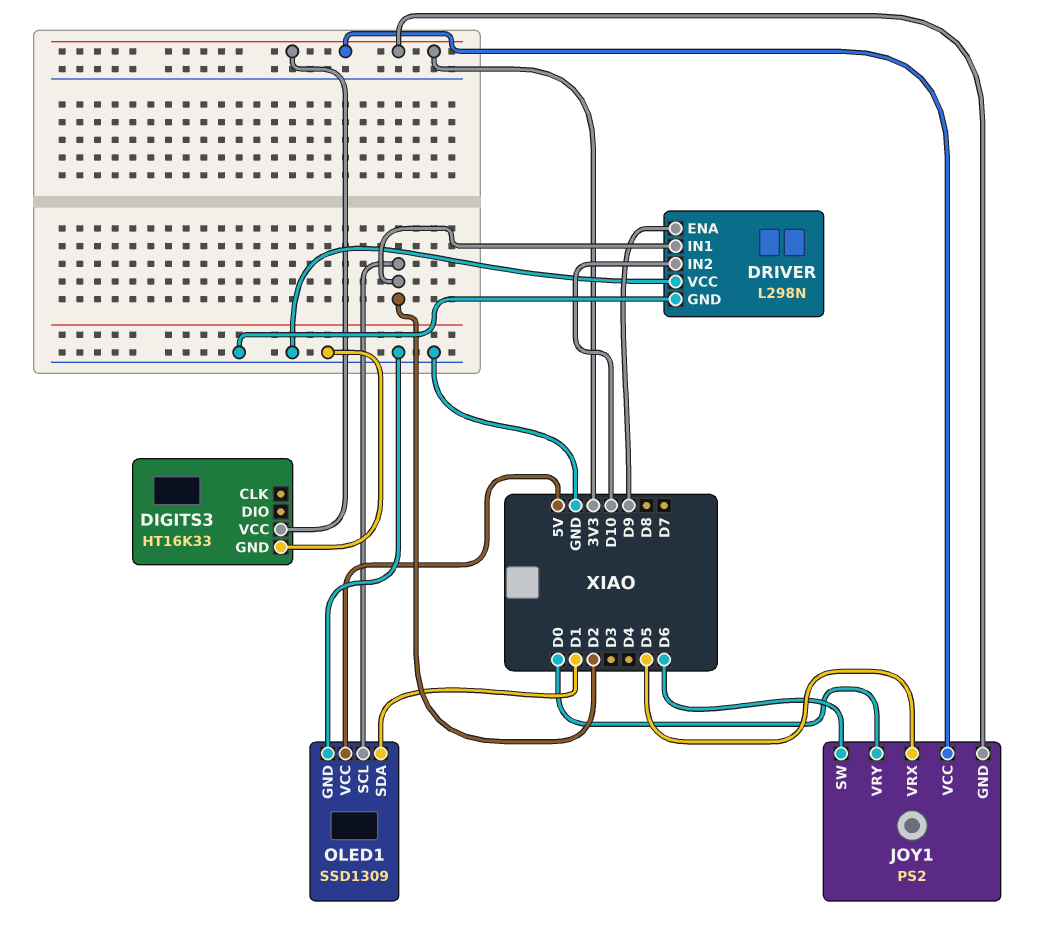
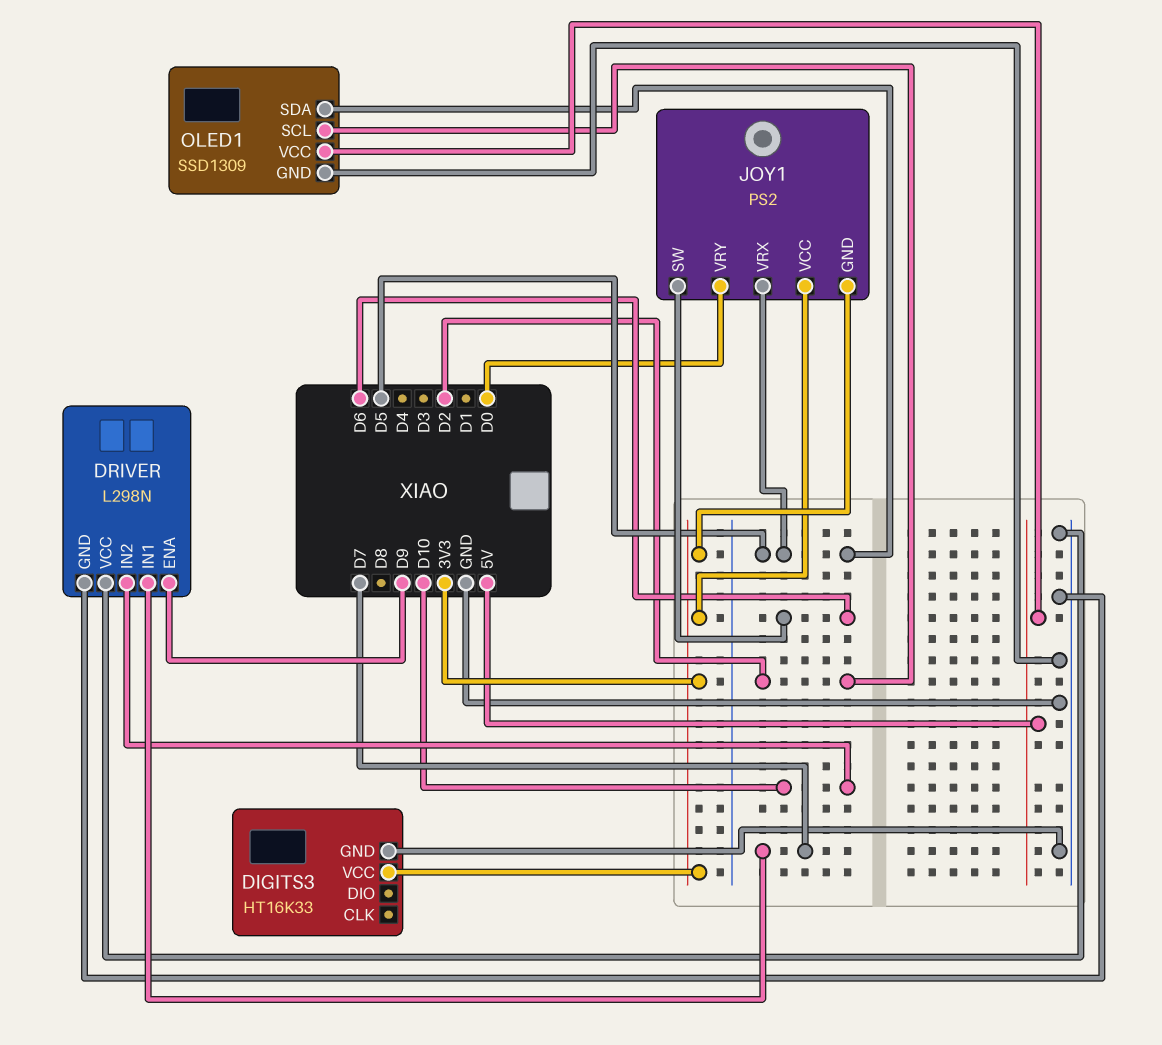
DRIVER pin IN1: D2 -> D7
OLED1 pin SDA: D1 -> D5

